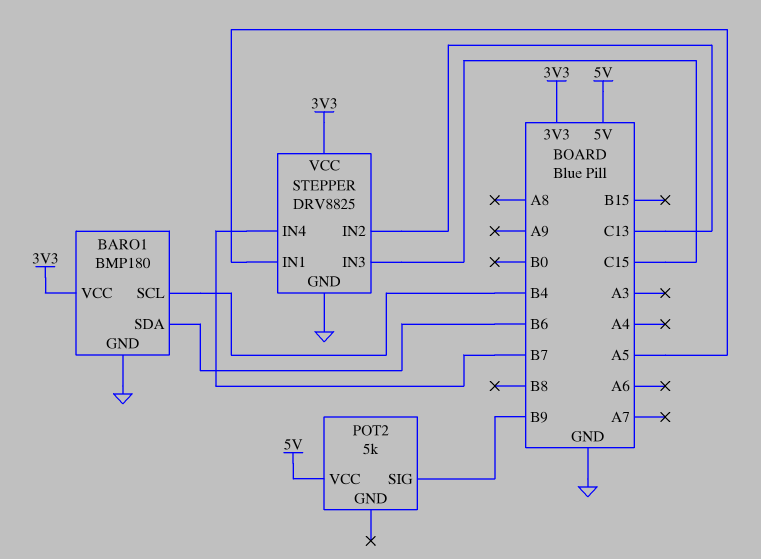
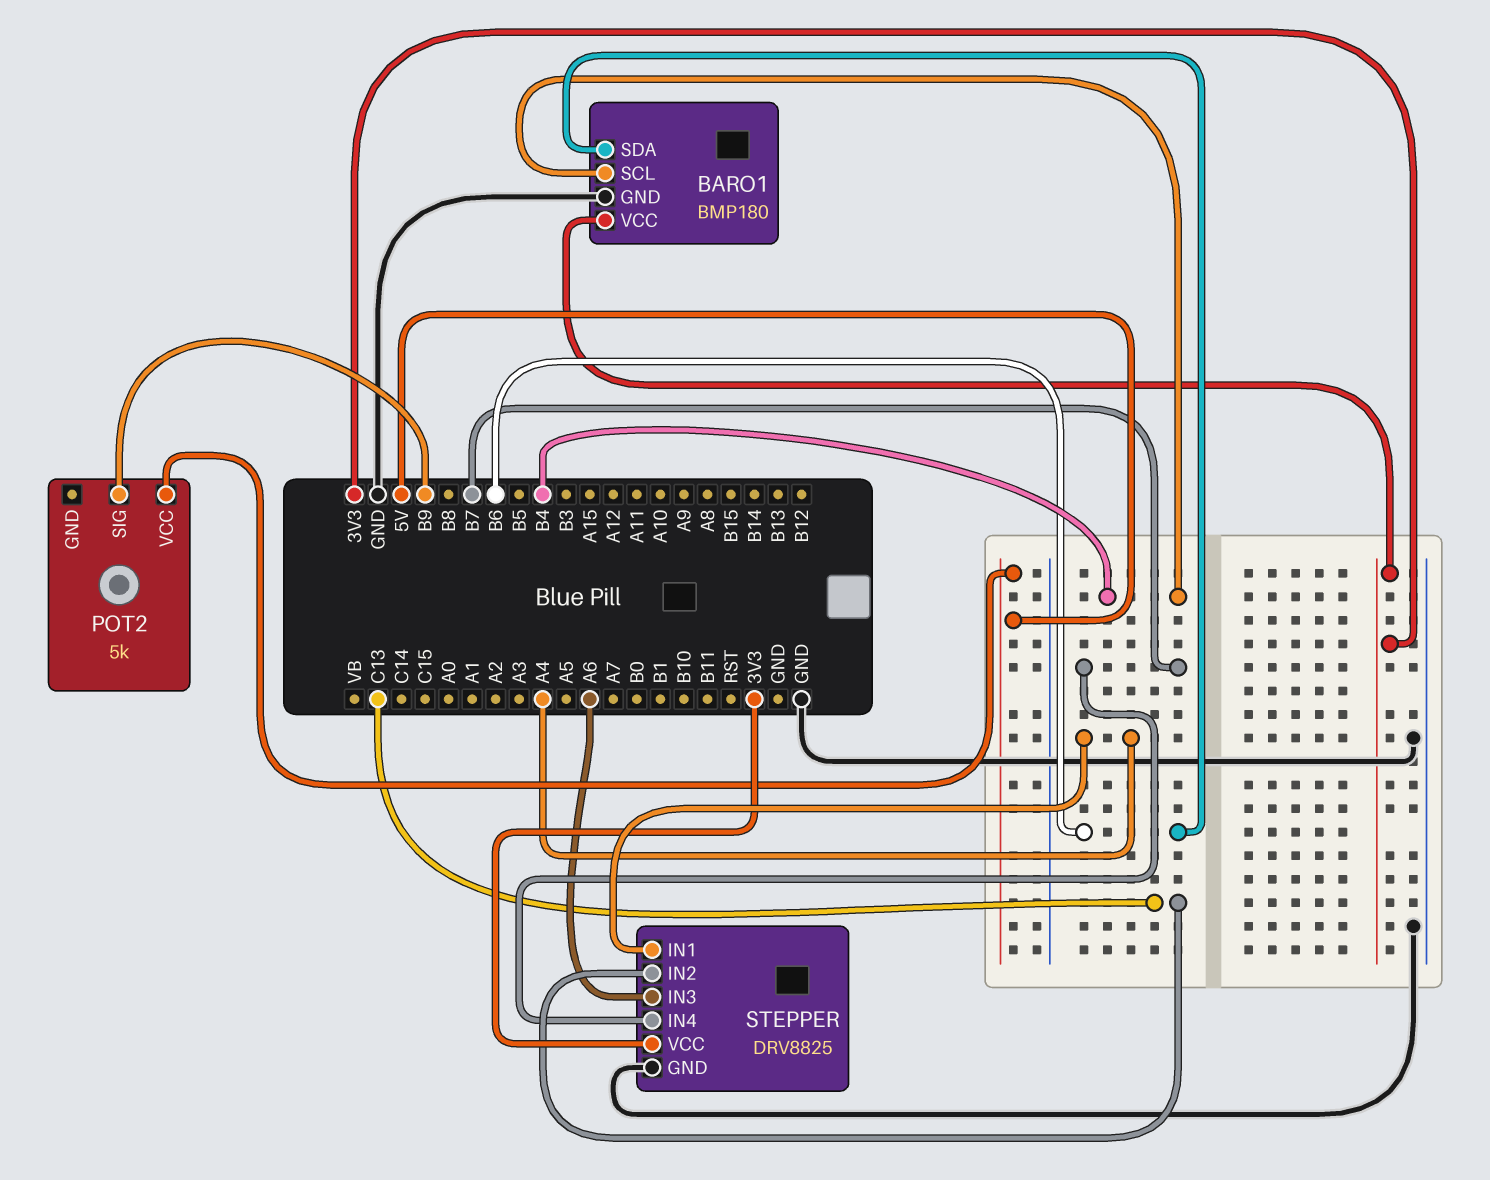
STEPPER pin IN1: A5 -> A4
STEPPER pin IN3: C15 -> A6

